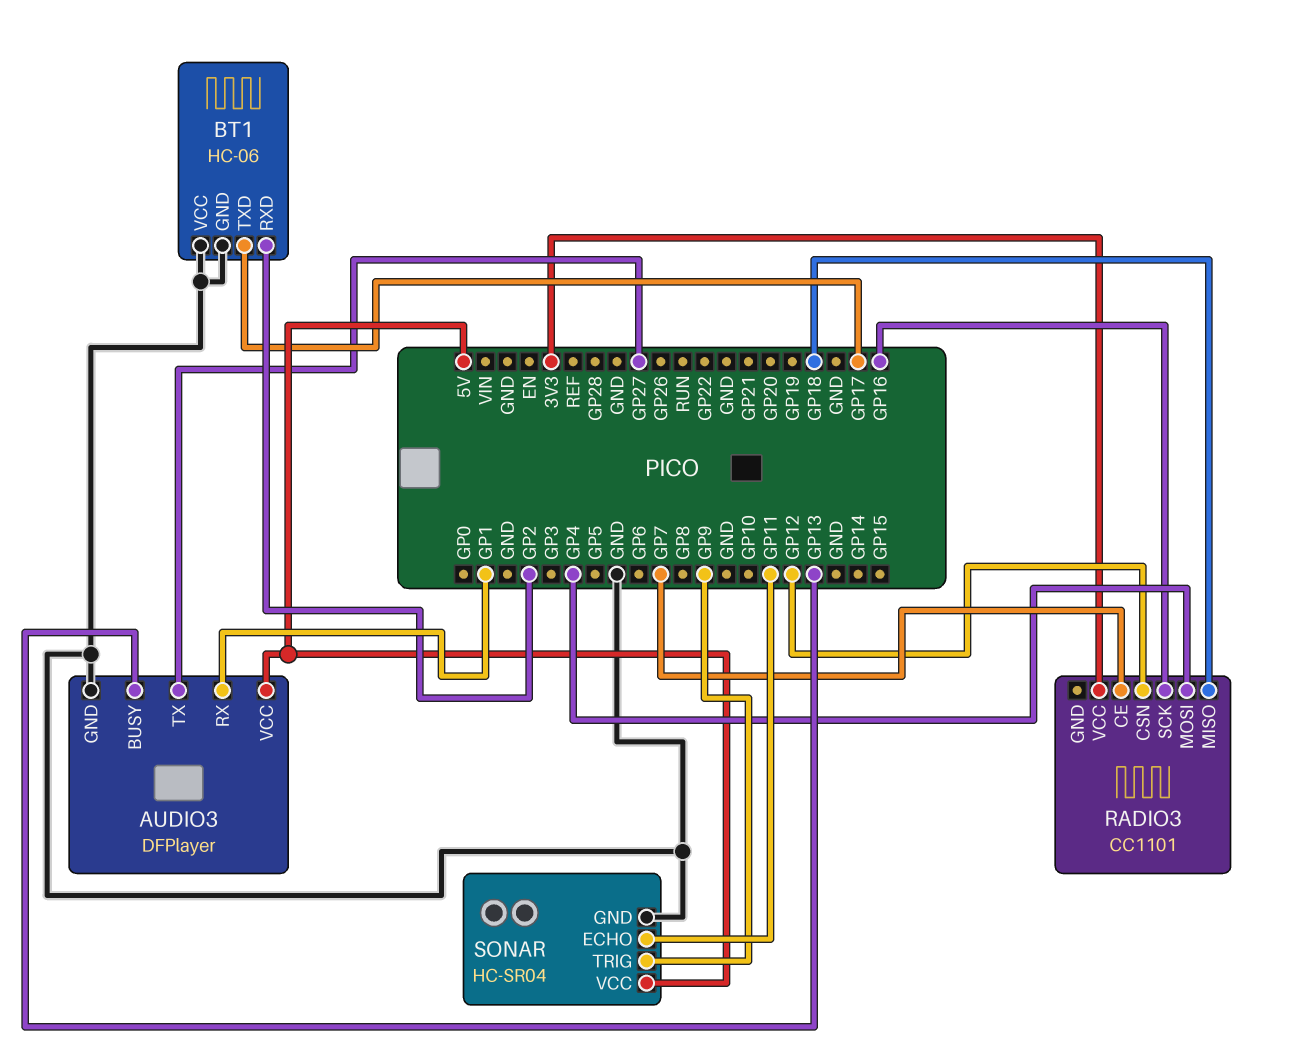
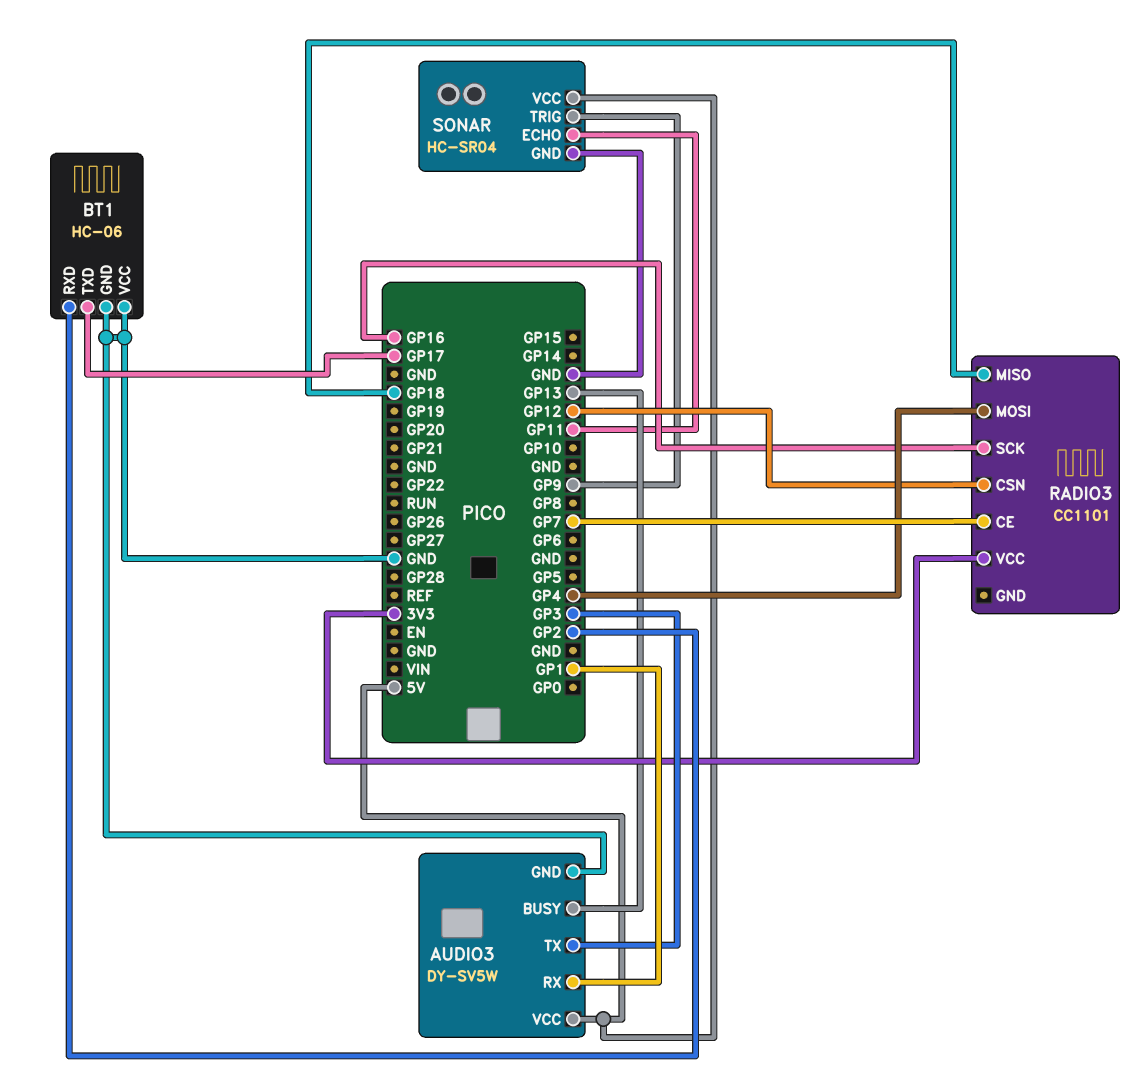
AUDIO3: DFPlayer -> DY-SV5W
AUDIO3 pin TX: GP27 -> GP3

